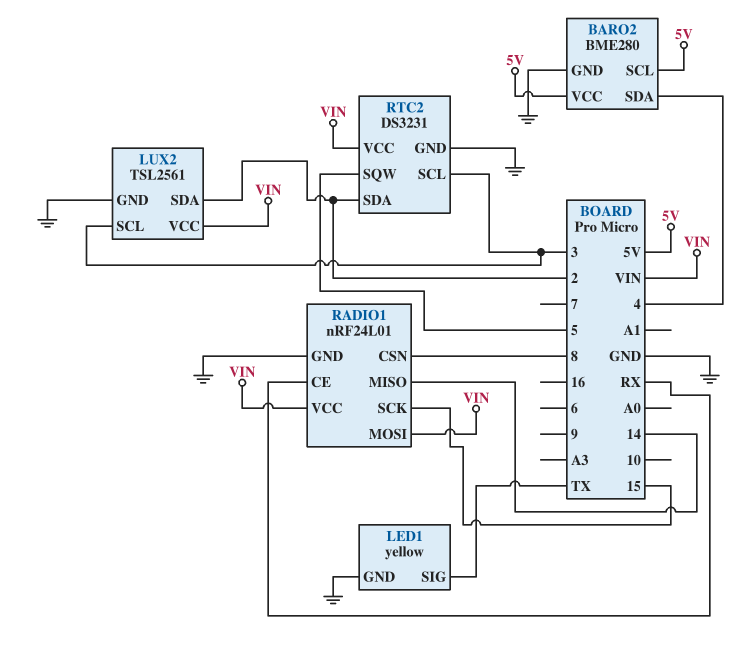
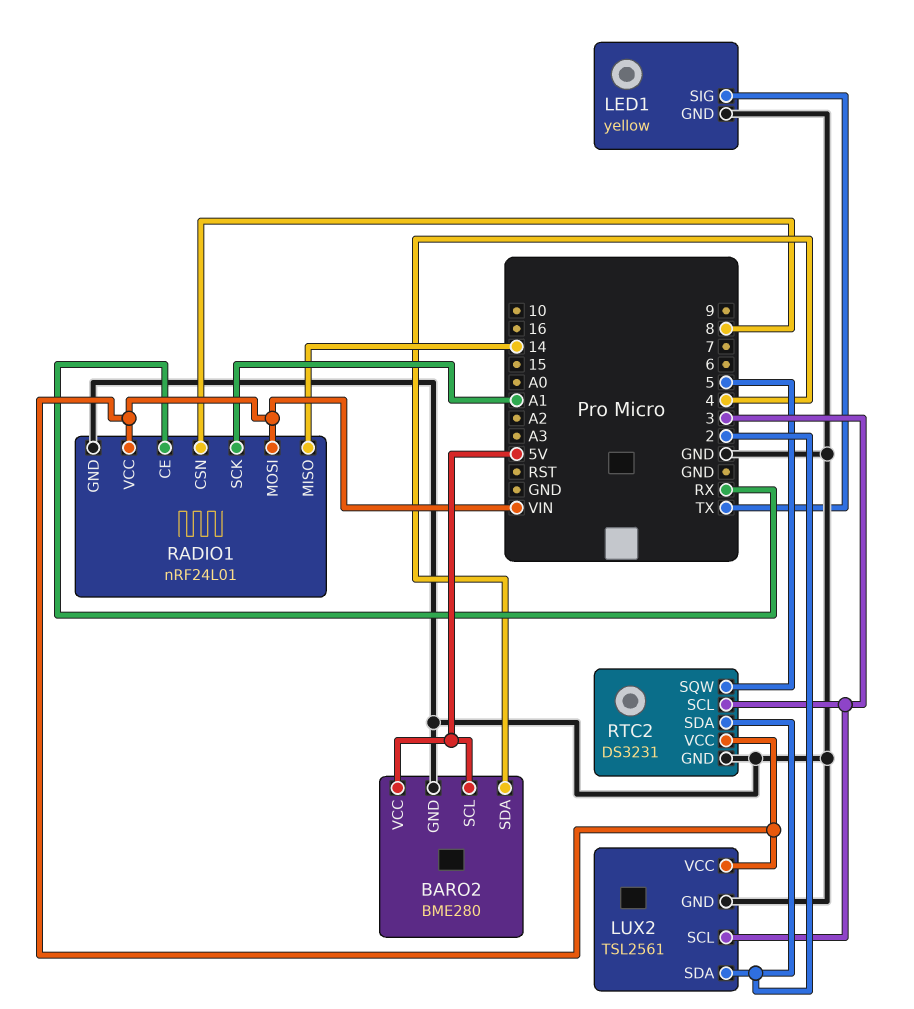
RADIO1 pin SCK: 15 -> A1

